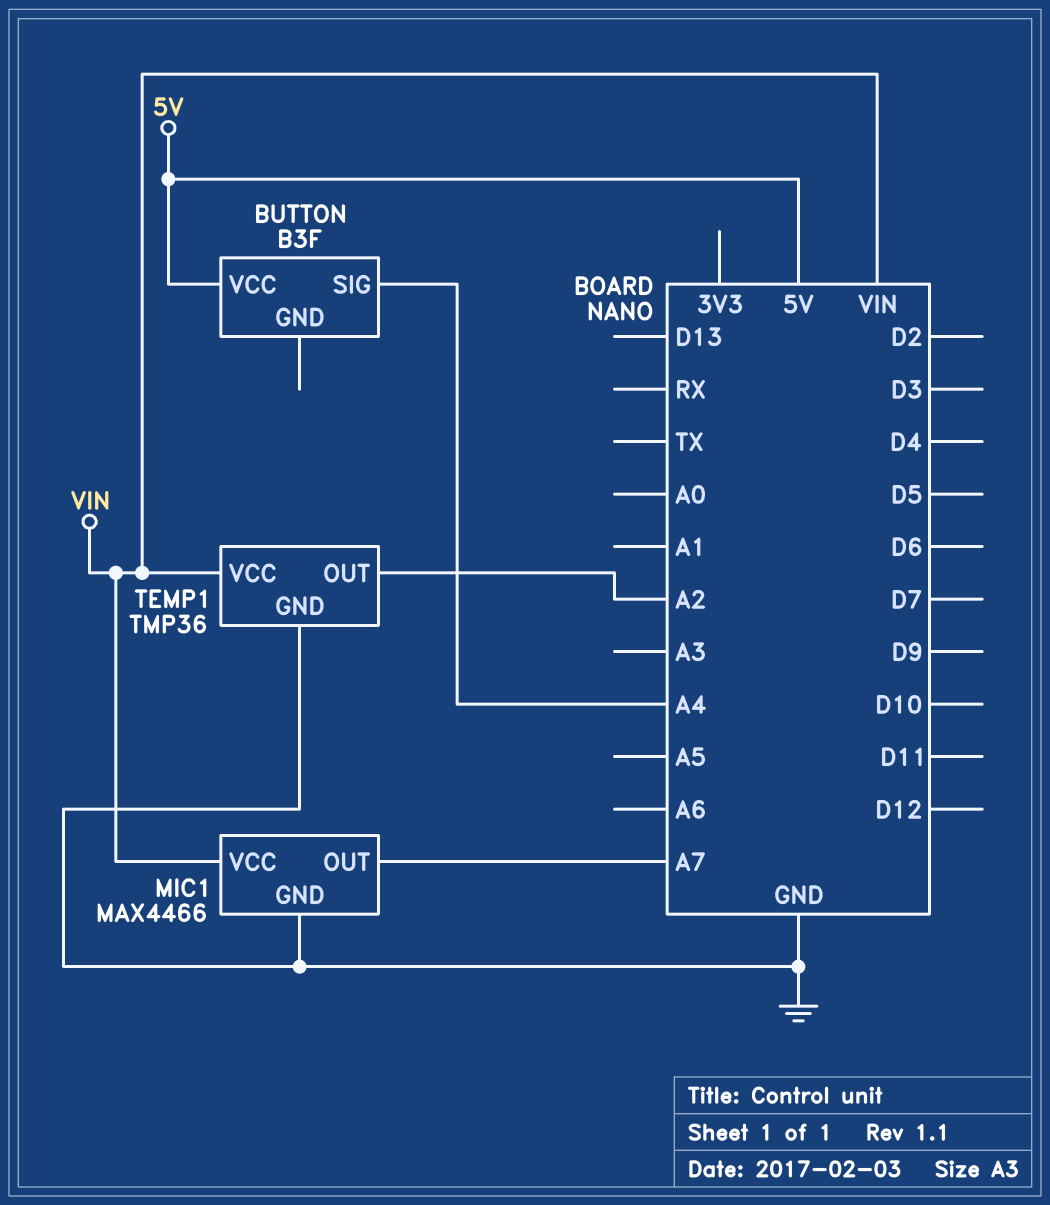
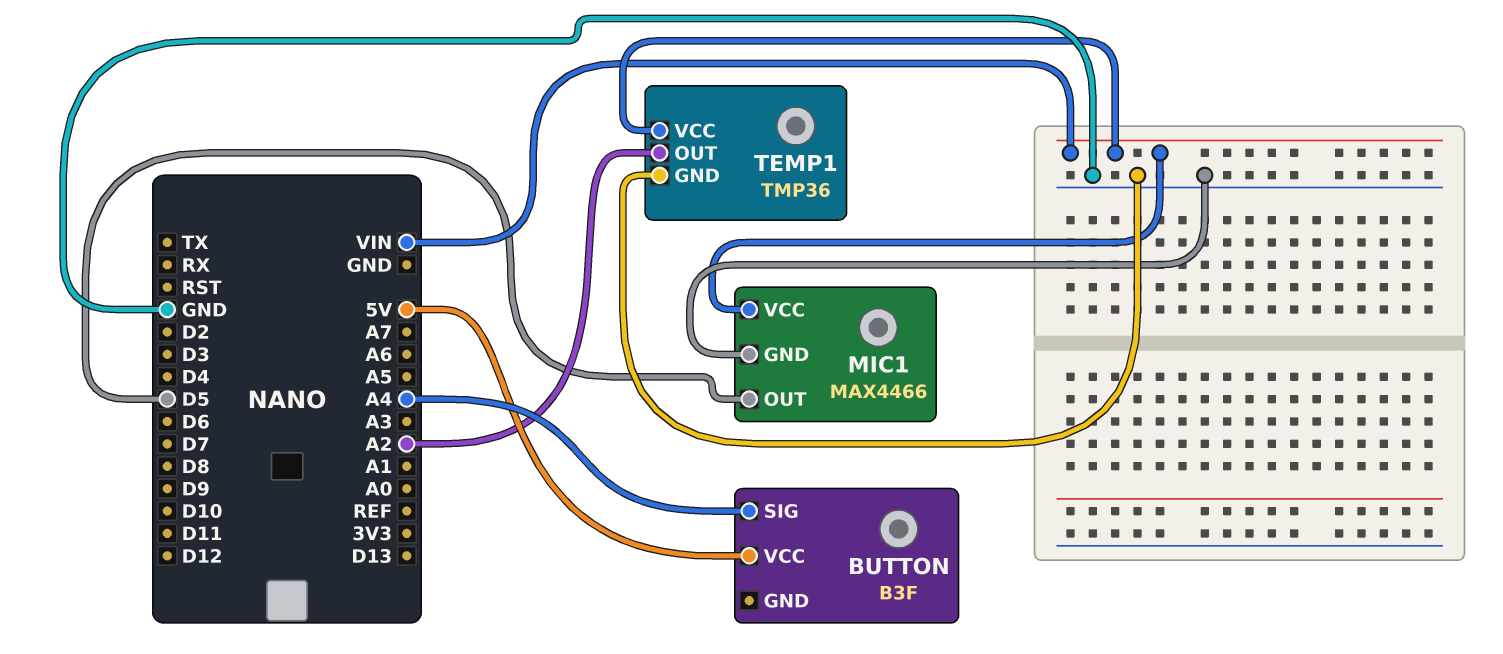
MIC1 pin OUT: A7 -> D5

